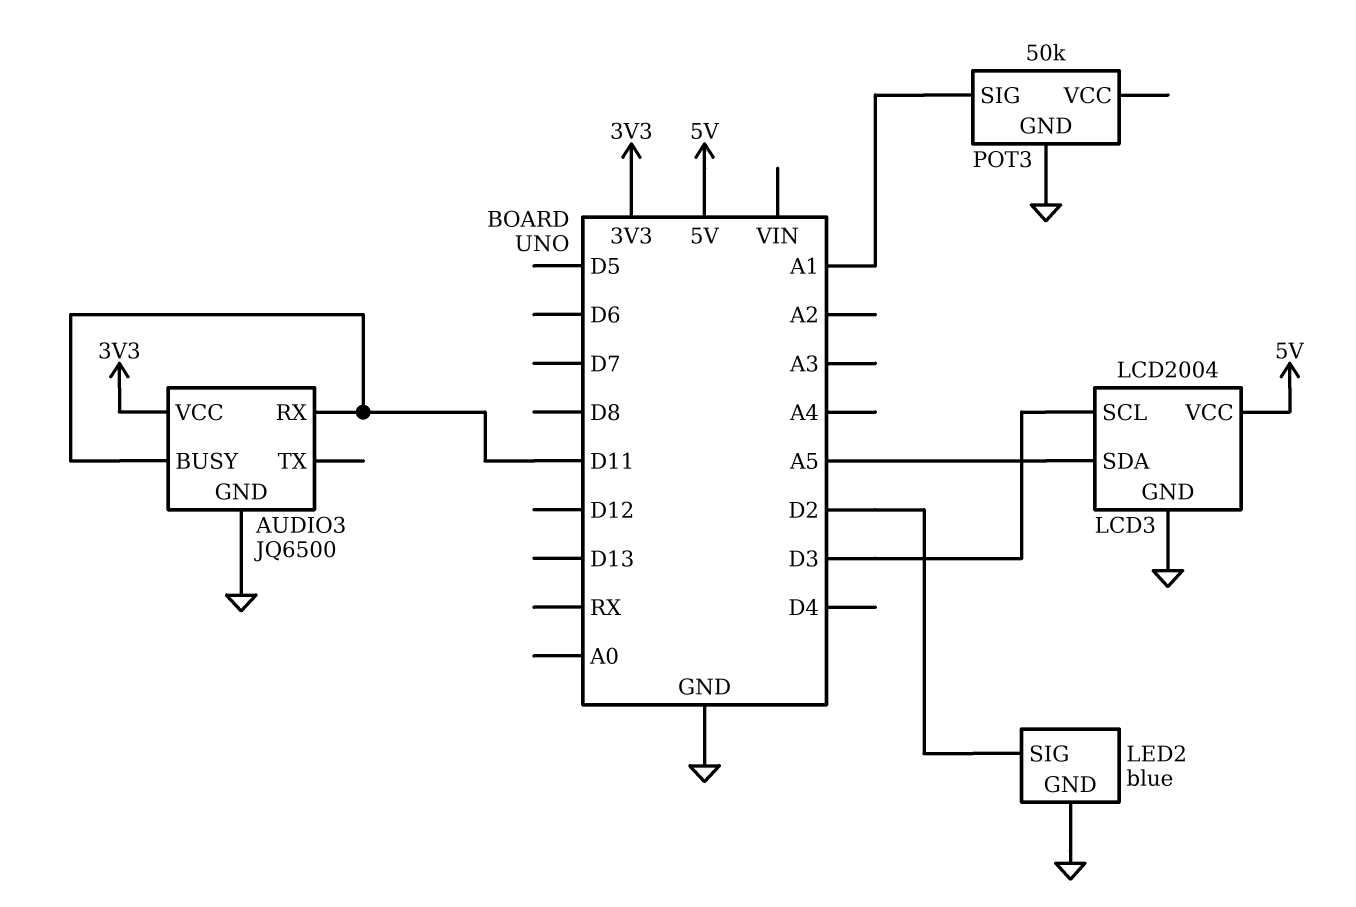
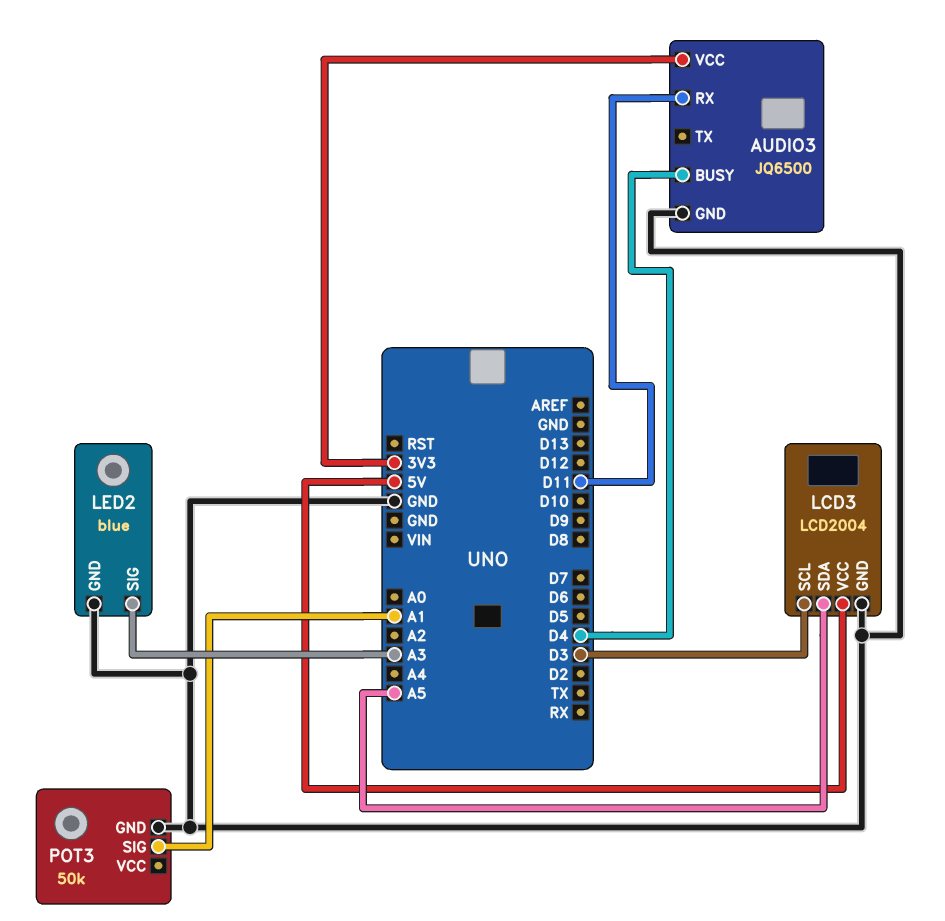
AUDIO3 pin BUSY: D11 -> D4
LED2 pin SIG: D2 -> A3

